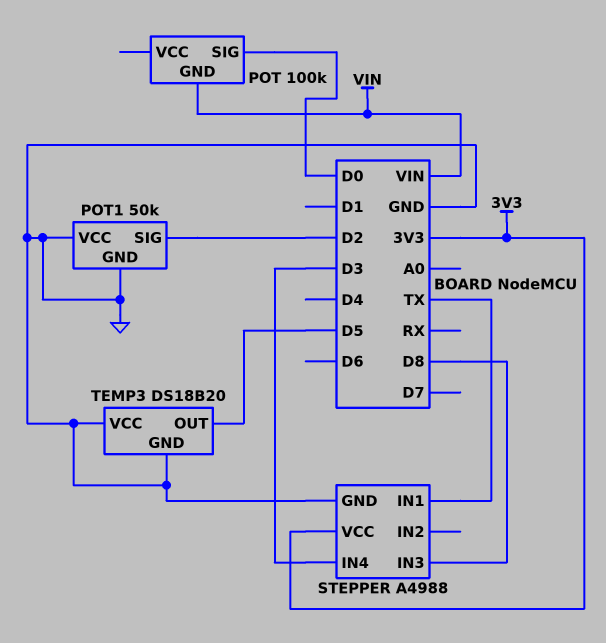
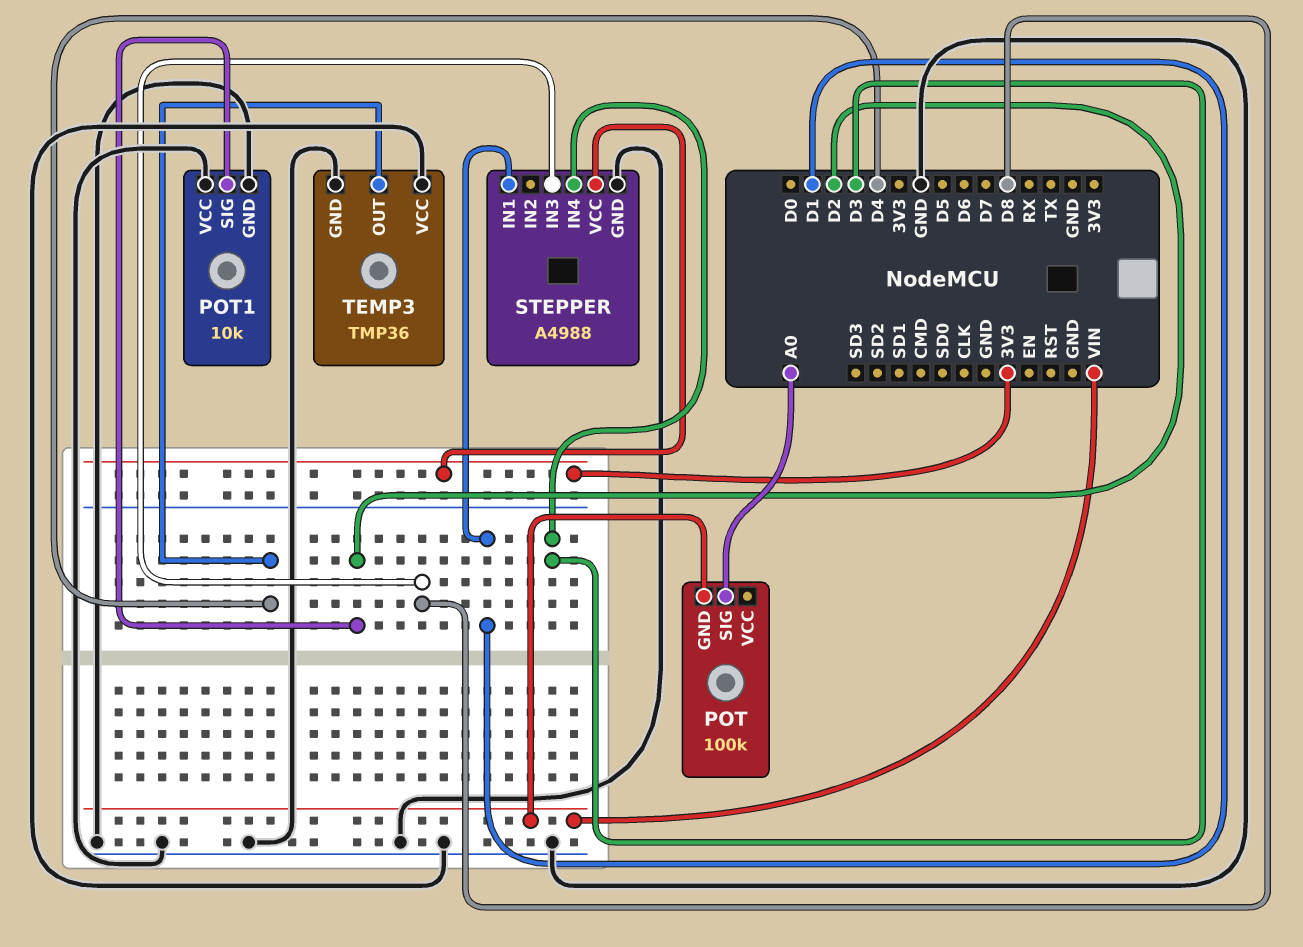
POT pin SIG: D0 -> A0
POT1: 50k -> 10k
STEPPER pin IN1: TX -> D1
TEMP3: DS18B20 -> TMP36
TEMP3 pin OUT: D5 -> D4

